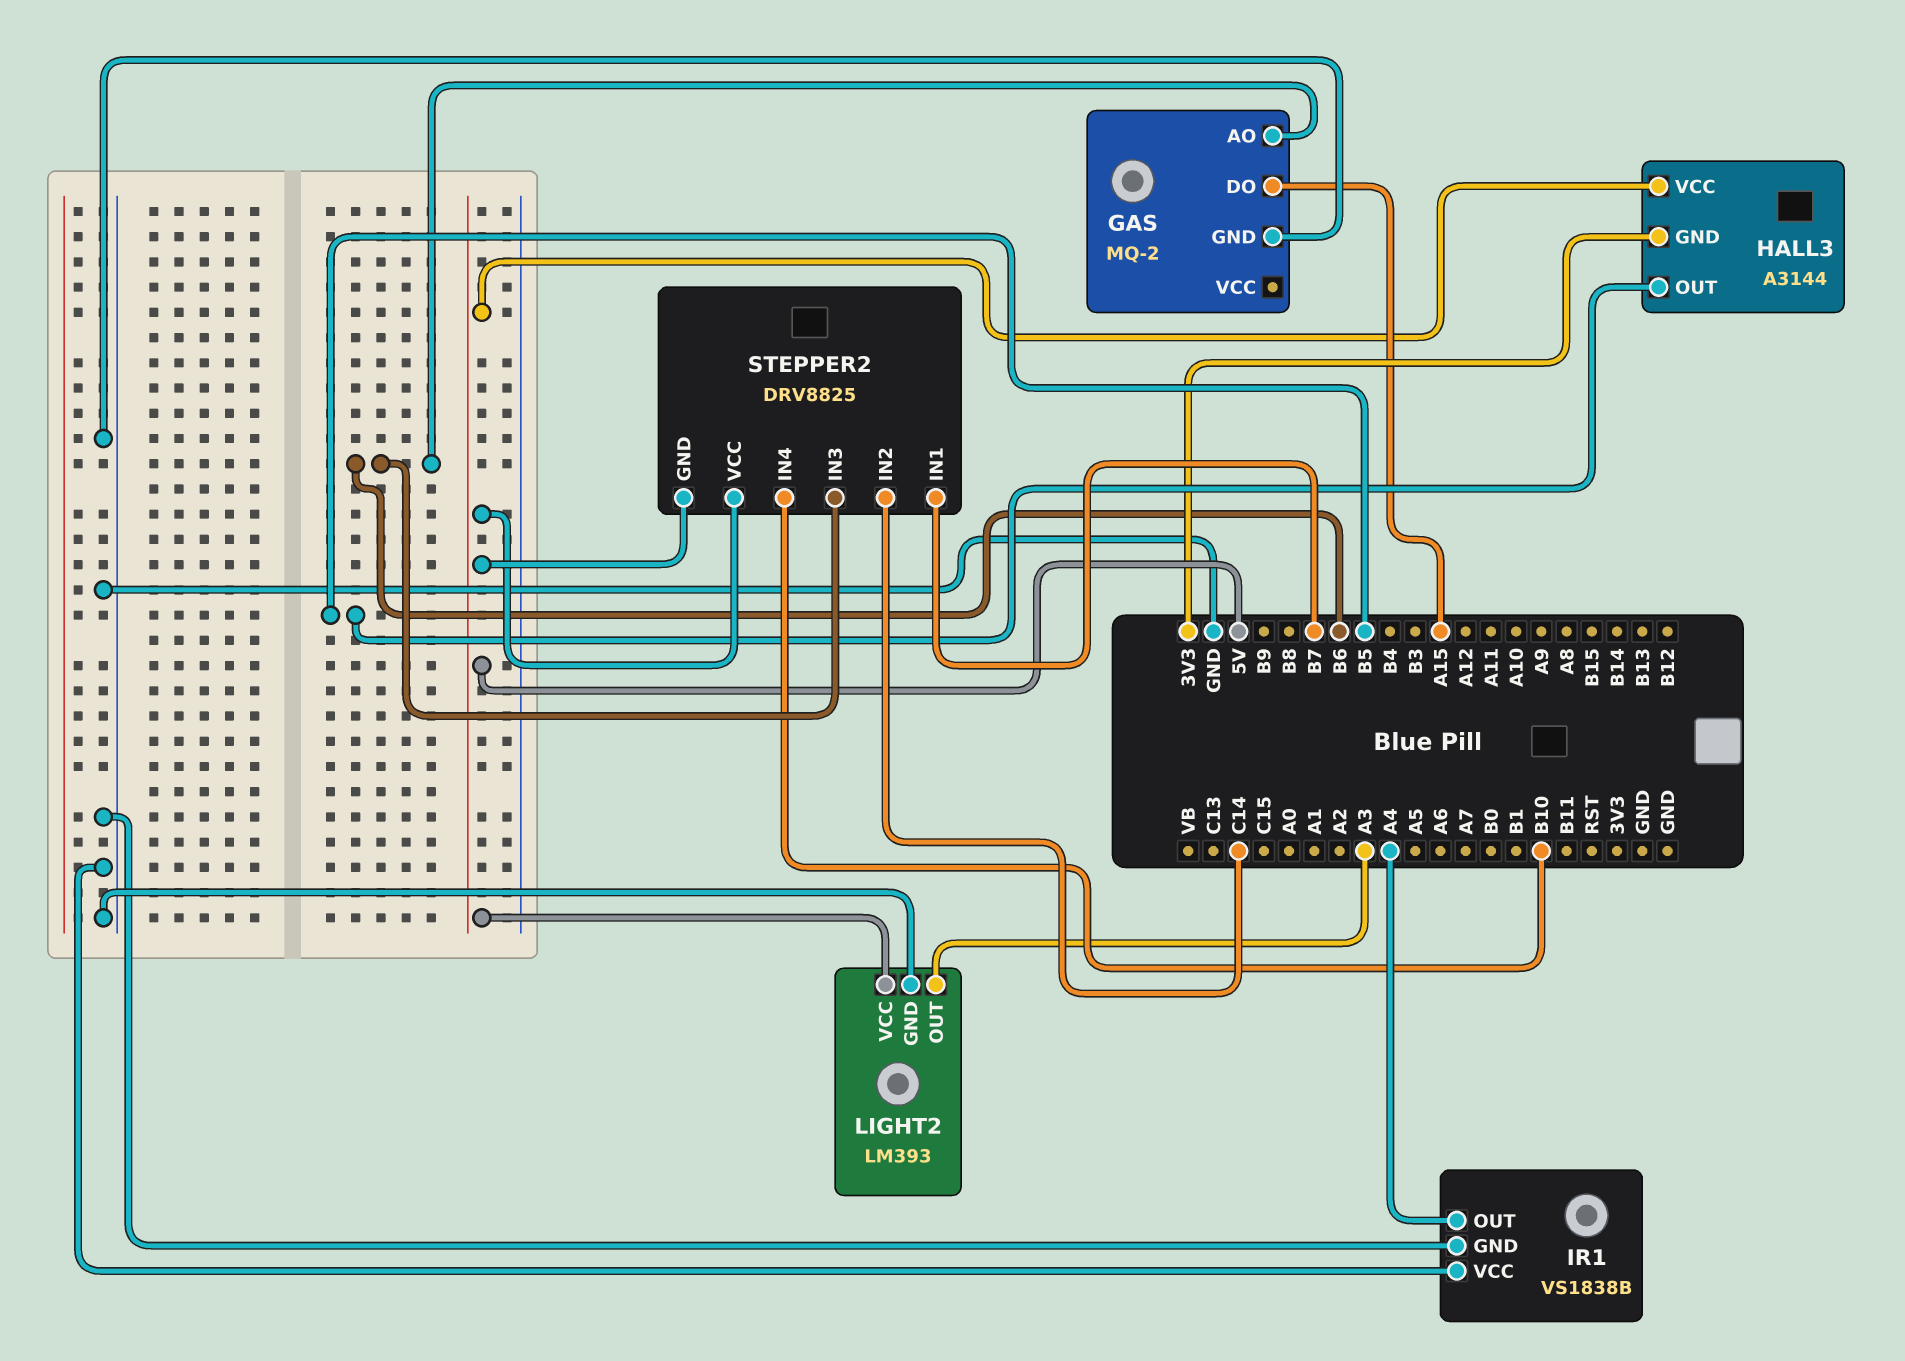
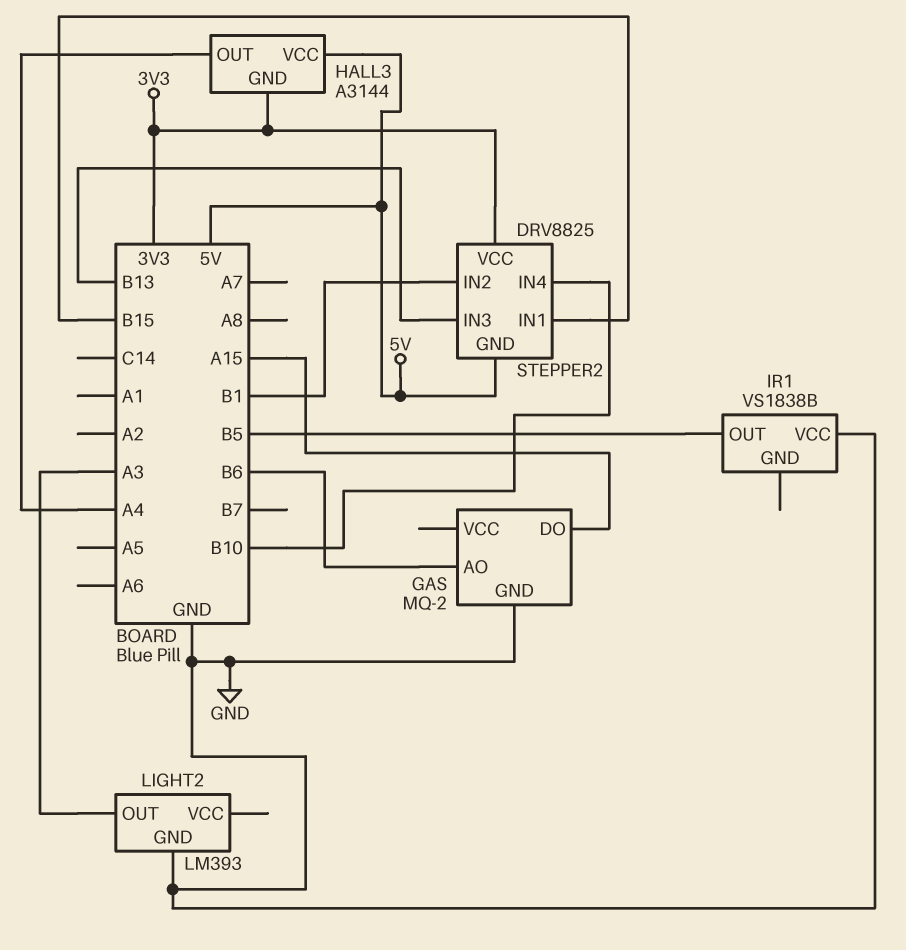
HALL3 pin OUT: B5 -> A4
IR1 pin GND: GND -> none
IR1 pin OUT: A4 -> B5
LIGHT2 pin VCC: 5V -> none
STEPPER2 pin IN1: B7 -> B15
STEPPER2 pin IN2: C14 -> B1
STEPPER2 pin IN3: B6 -> B13
STEPPER2 pin VCC: 5V -> 3V3

